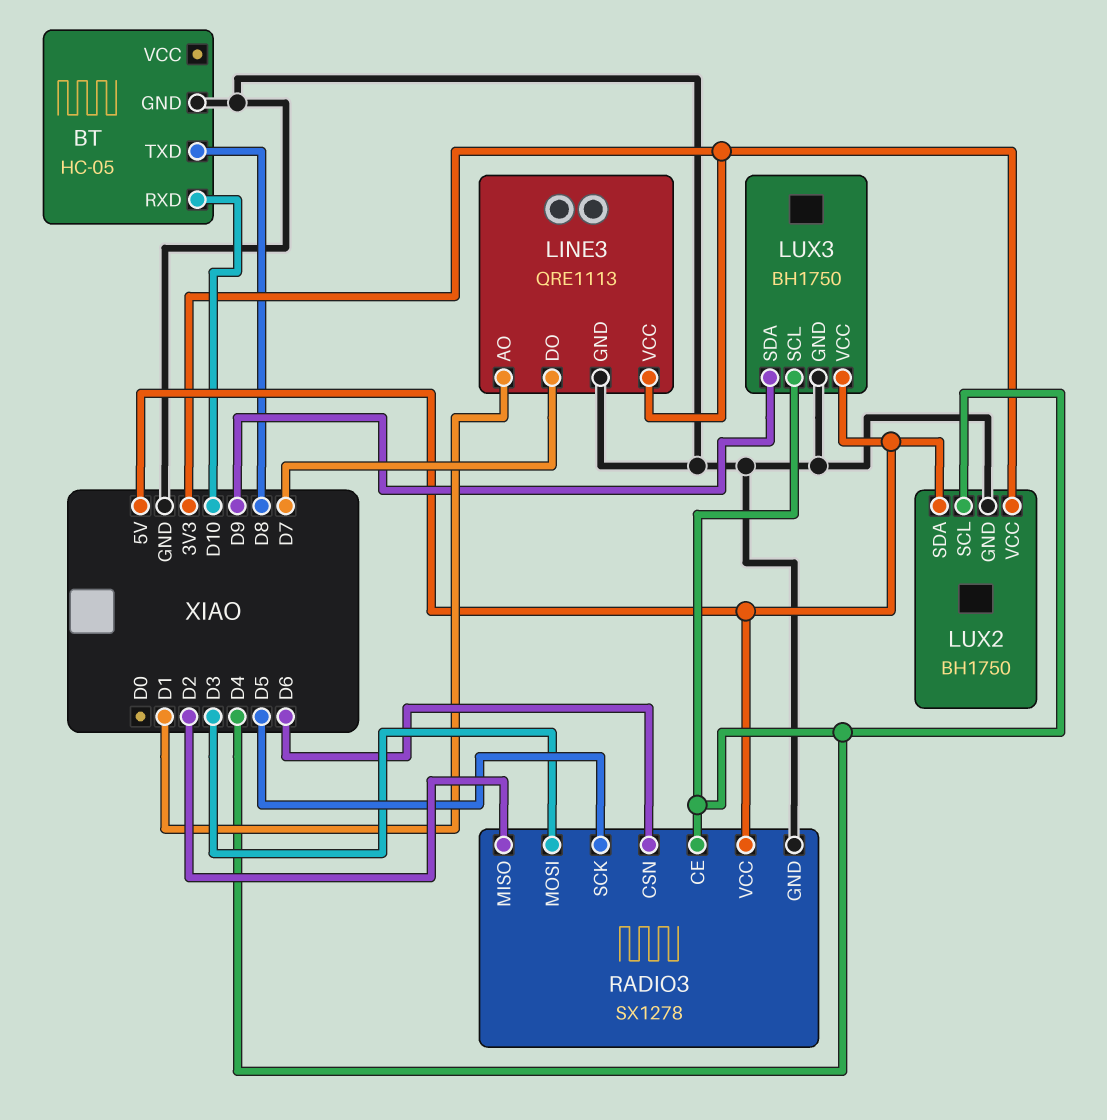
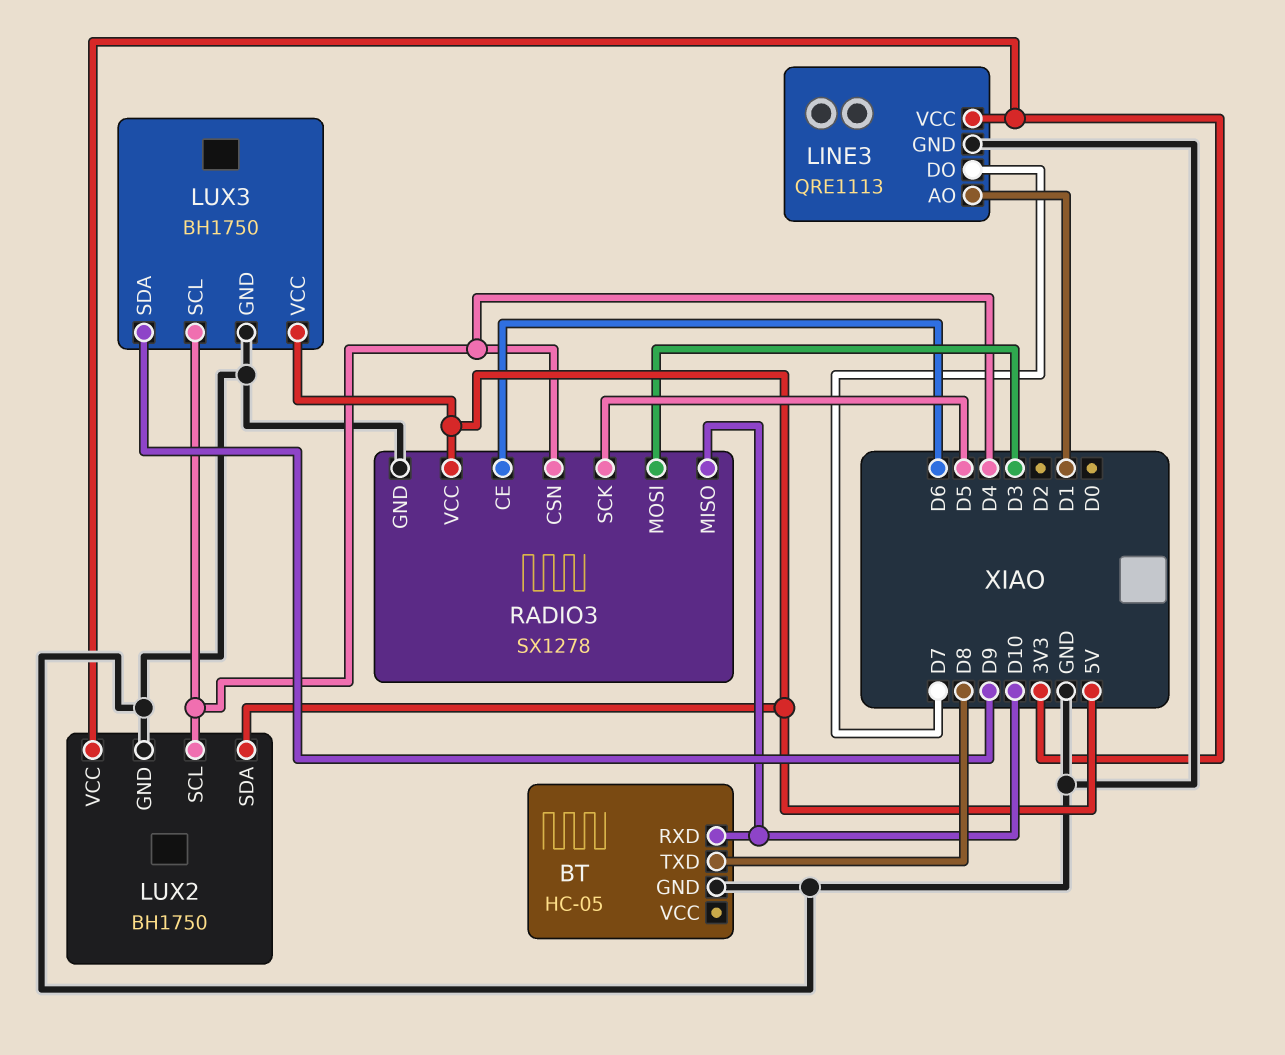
RADIO3 pin CE: D4 -> D6
RADIO3 pin CSN: D6 -> D4
RADIO3 pin MISO: D2 -> D10

